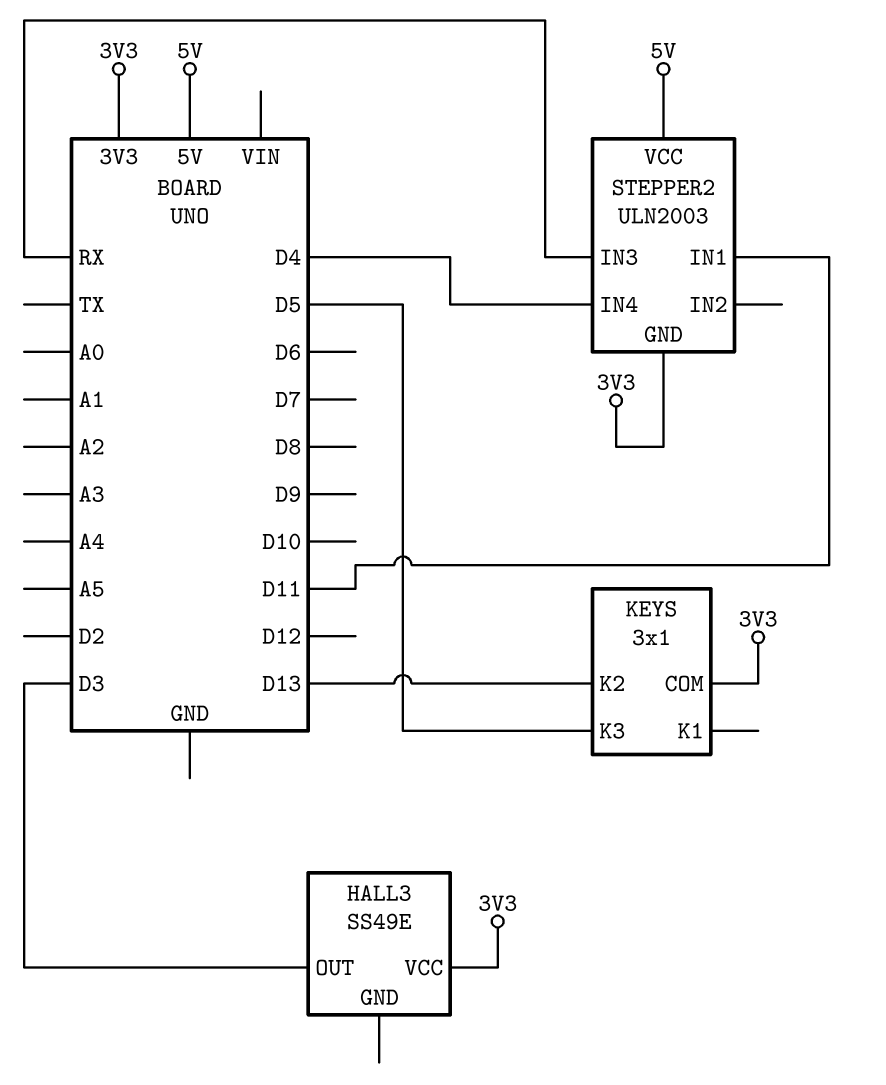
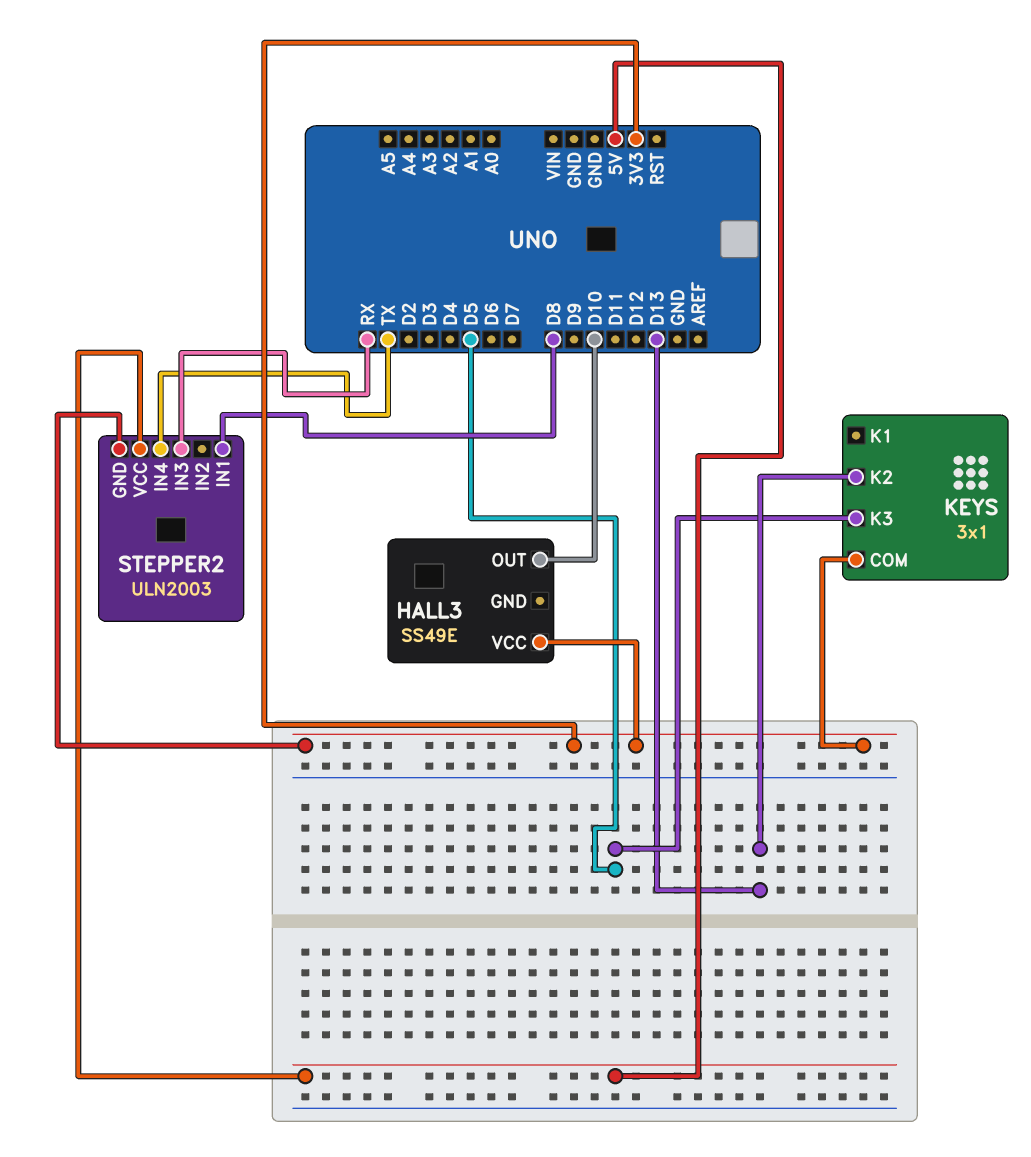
HALL3 pin OUT: D3 -> D10
STEPPER2 pin IN1: D11 -> D8
STEPPER2 pin IN4: D4 -> TX

